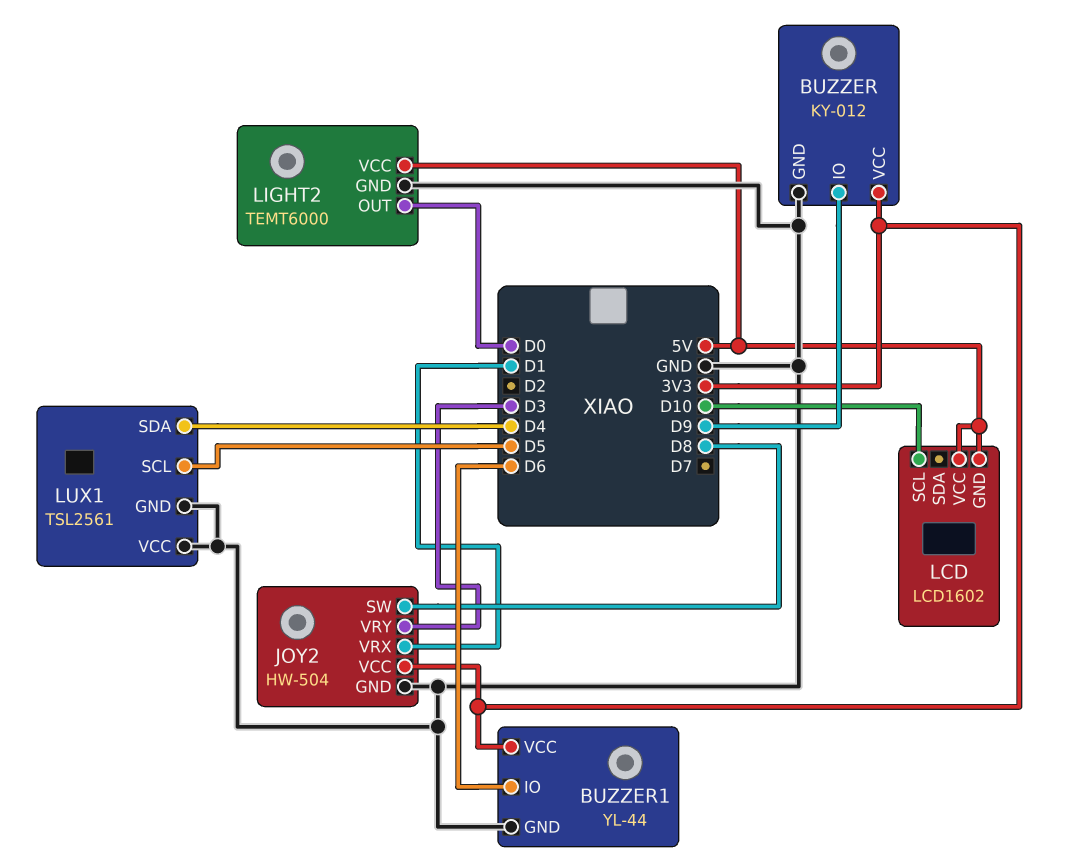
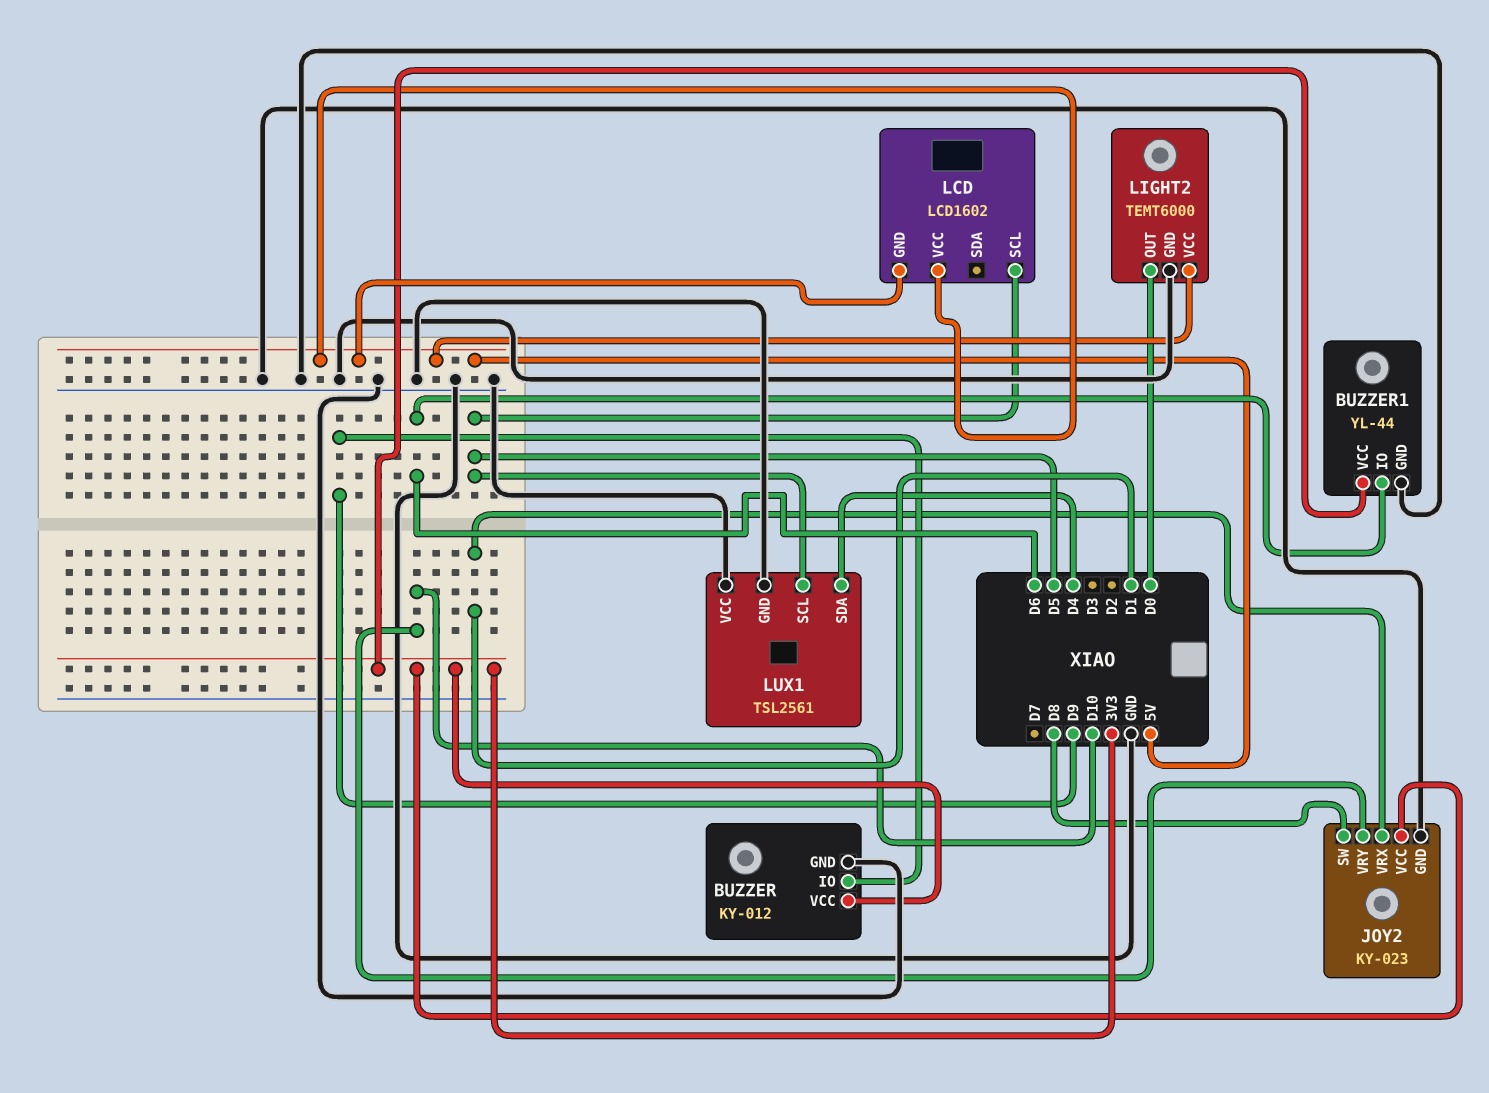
JOY2: HW-504 -> KY-023
JOY2 pin VRY: D3 -> D10
LCD pin SCL: D10 -> D5

